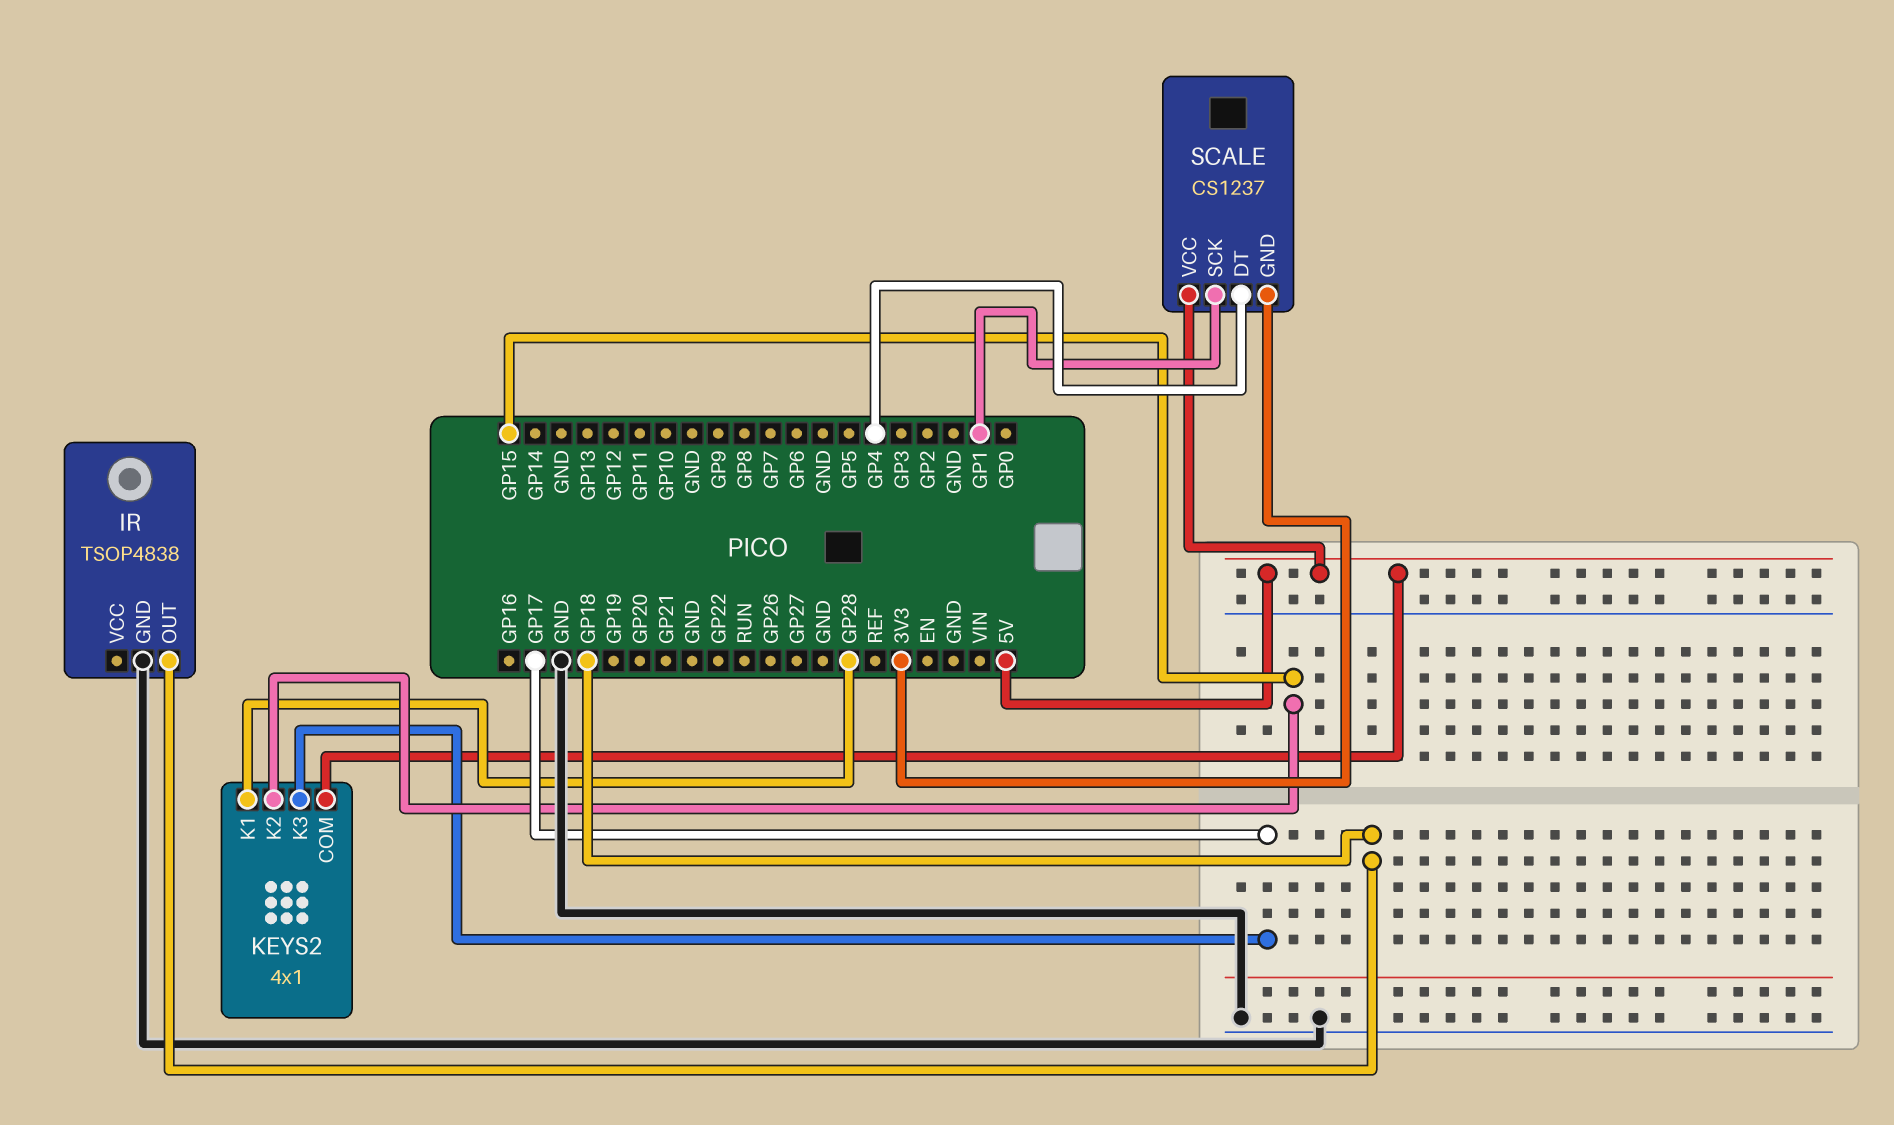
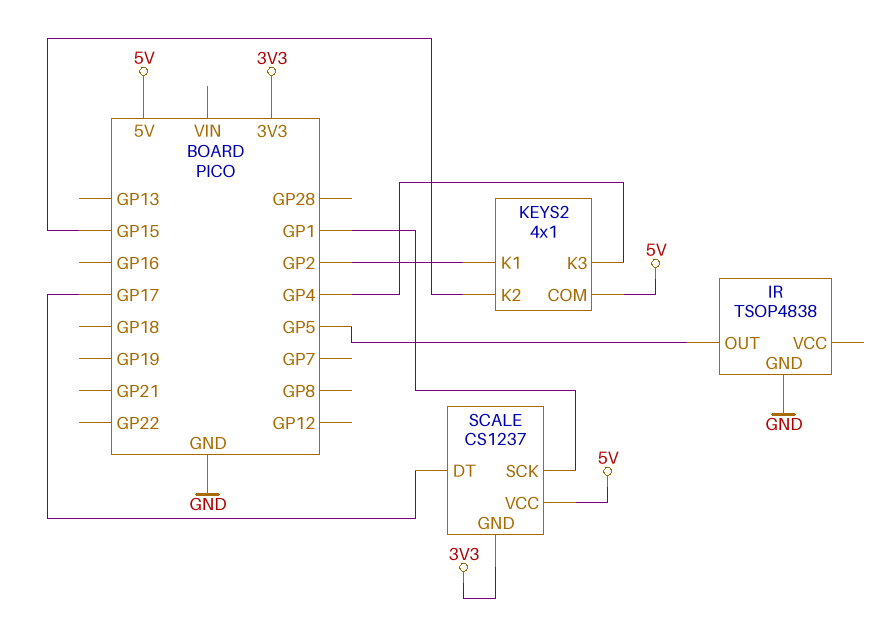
IR pin OUT: GP18 -> GP5
KEYS2 pin K1: GP28 -> GP2
KEYS2 pin K3: GP17 -> GP4
SCALE pin DT: GP4 -> GP17

